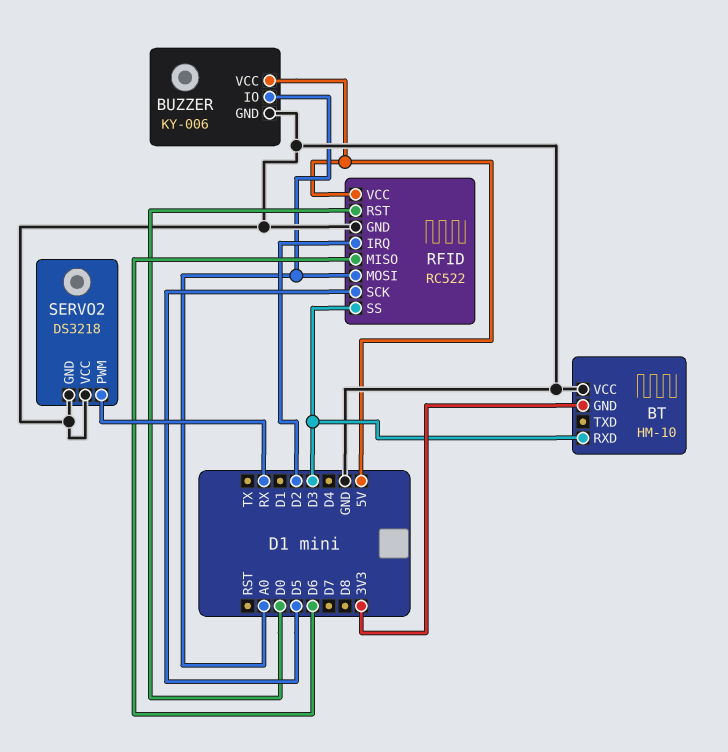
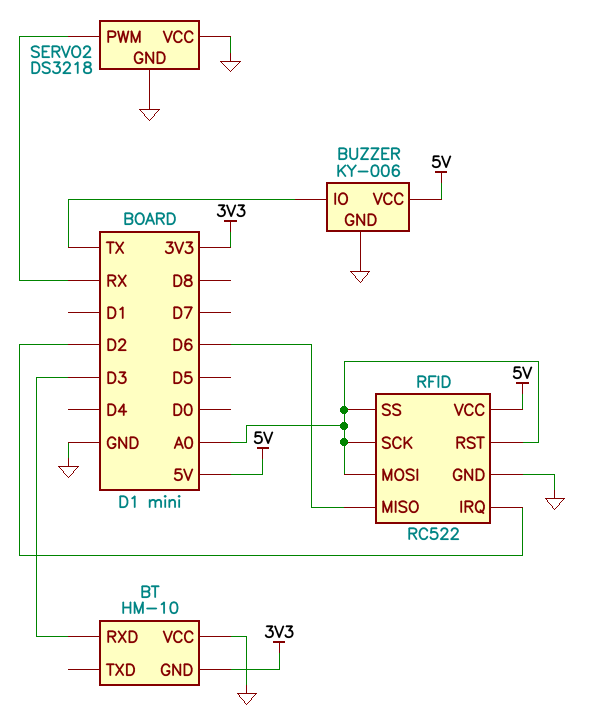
BUZZER pin IO: A0 -> TX
RFID pin RST: D0 -> A0
RFID pin SCK: D5 -> A0
RFID pin SS: D3 -> A0

